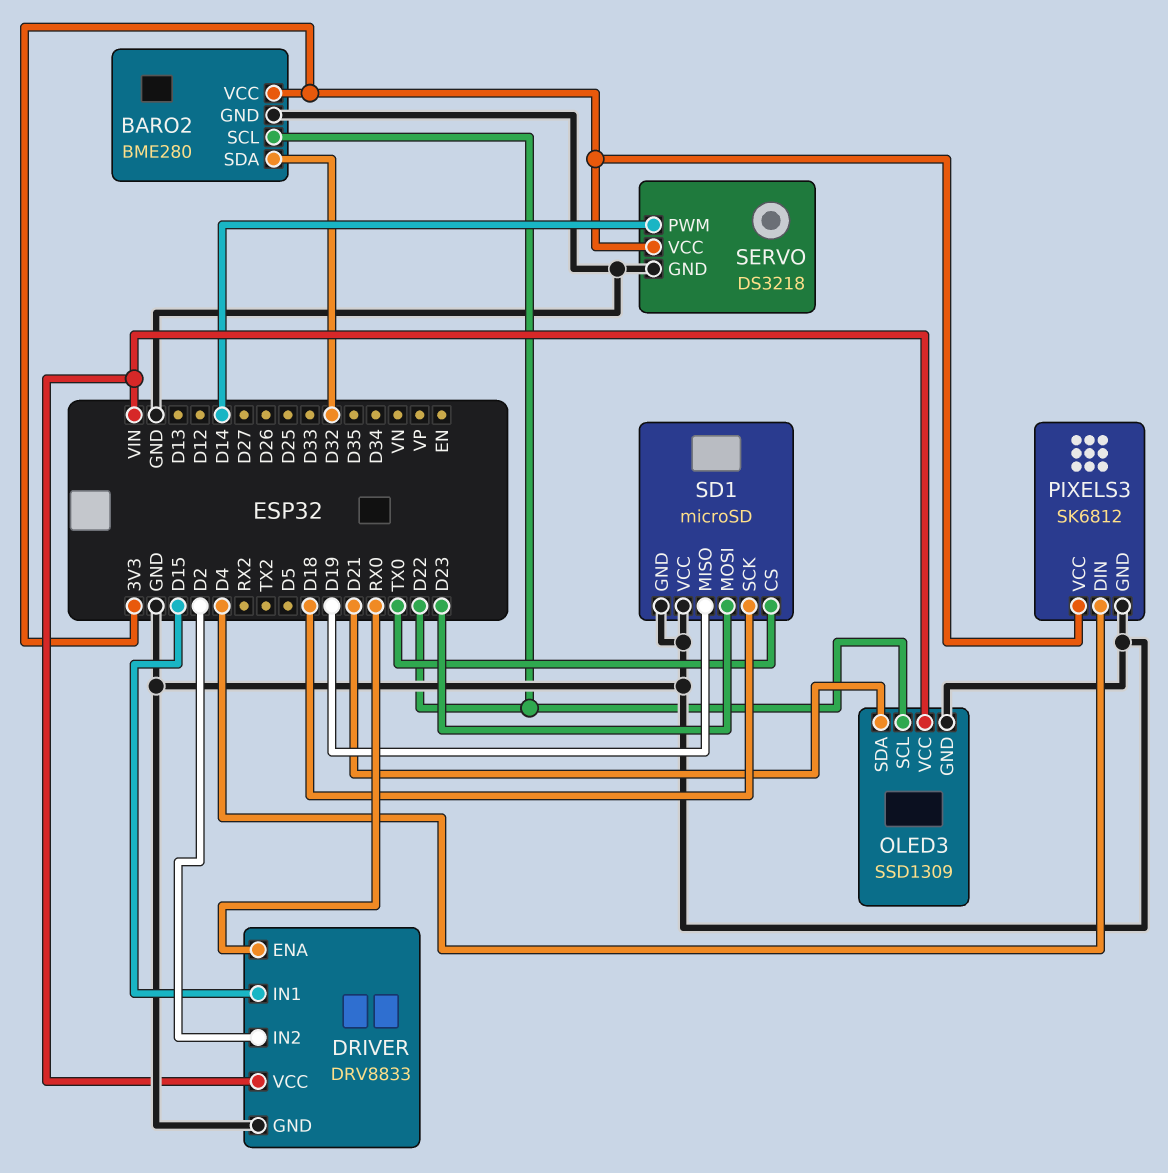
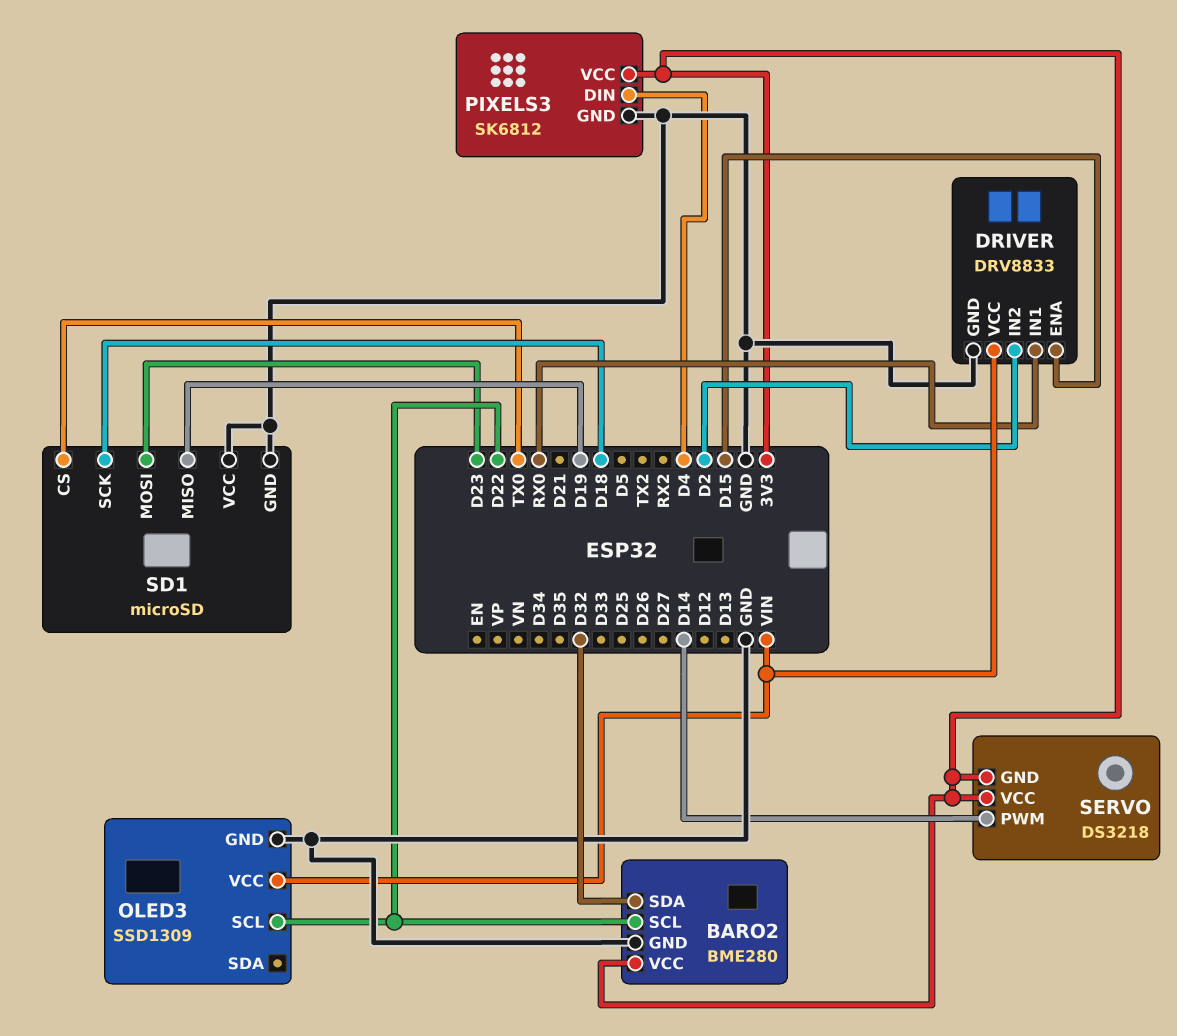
DRIVER pin ENA: RX0 -> D15
DRIVER pin IN1: D15 -> RX0
OLED3 pin SDA: D21 -> none
SERVO pin GND: GND -> 3V3

